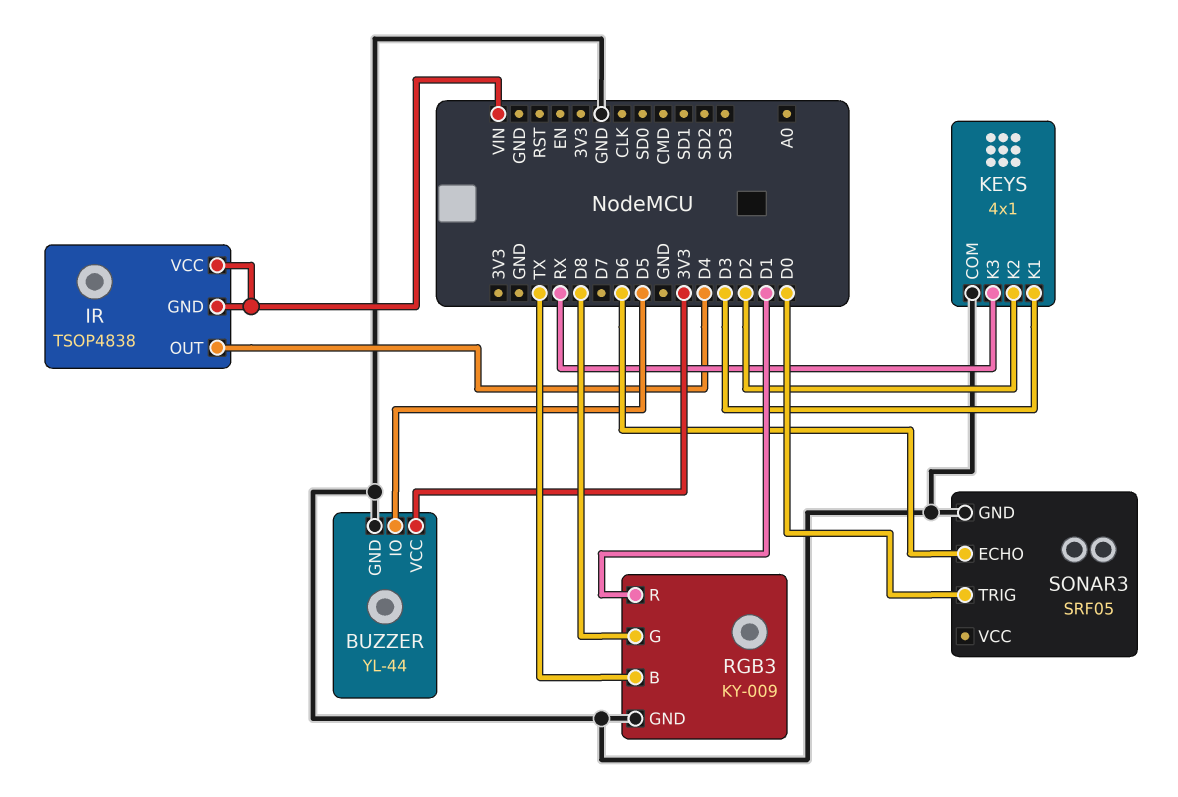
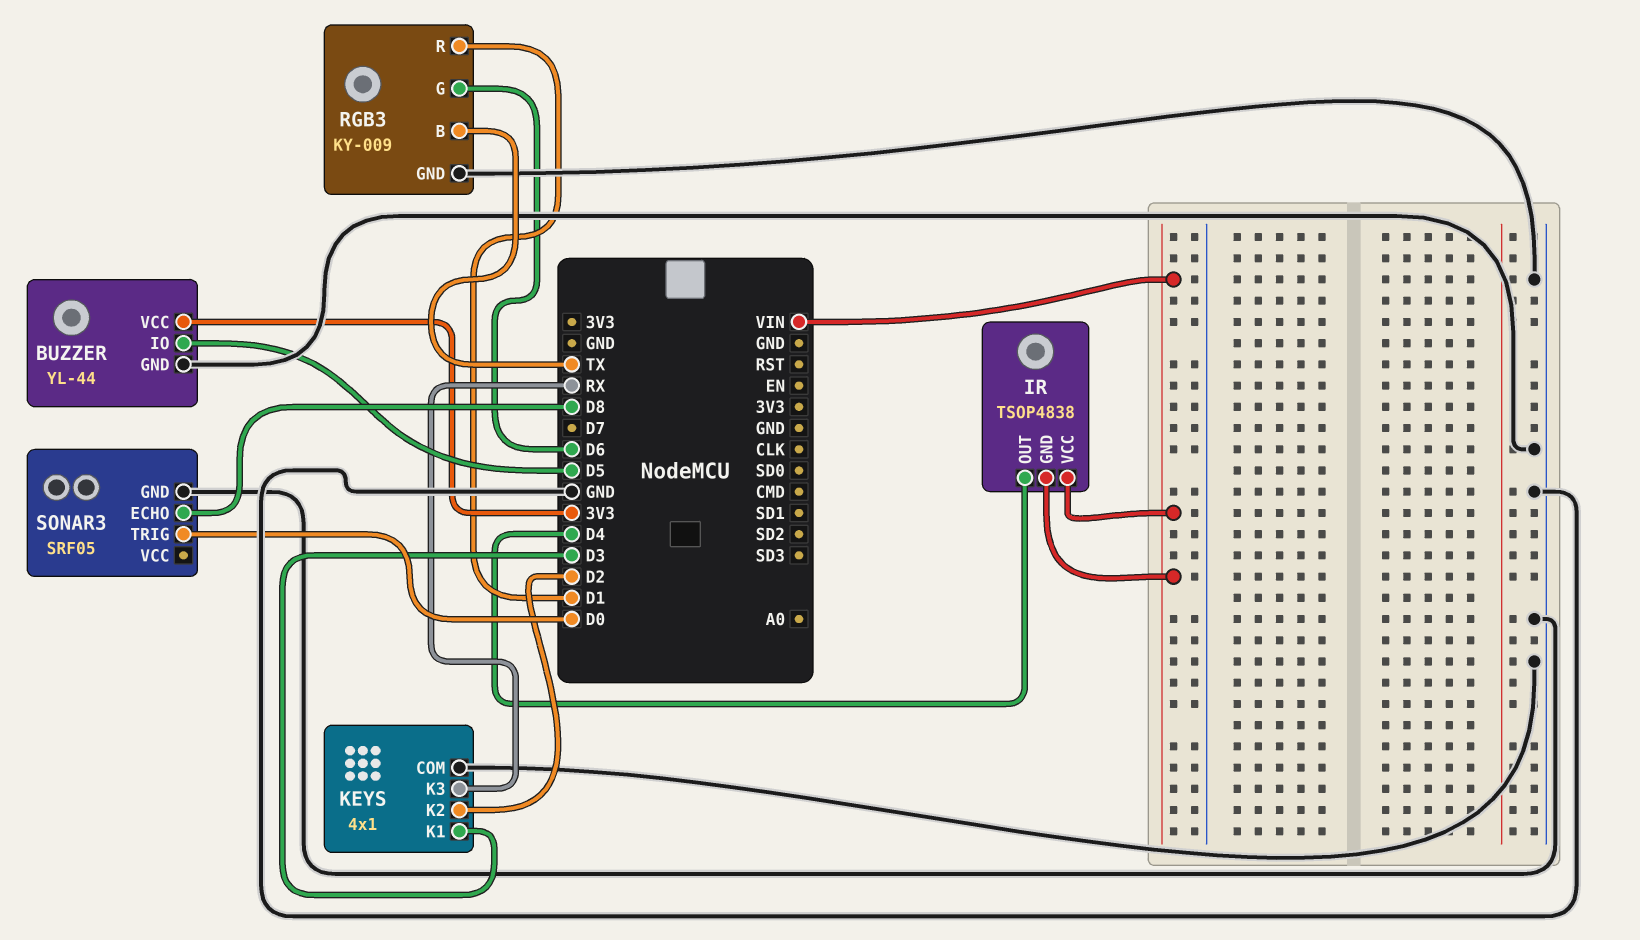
RGB3 pin G: D8 -> D6
SONAR3 pin ECHO: D6 -> D8

